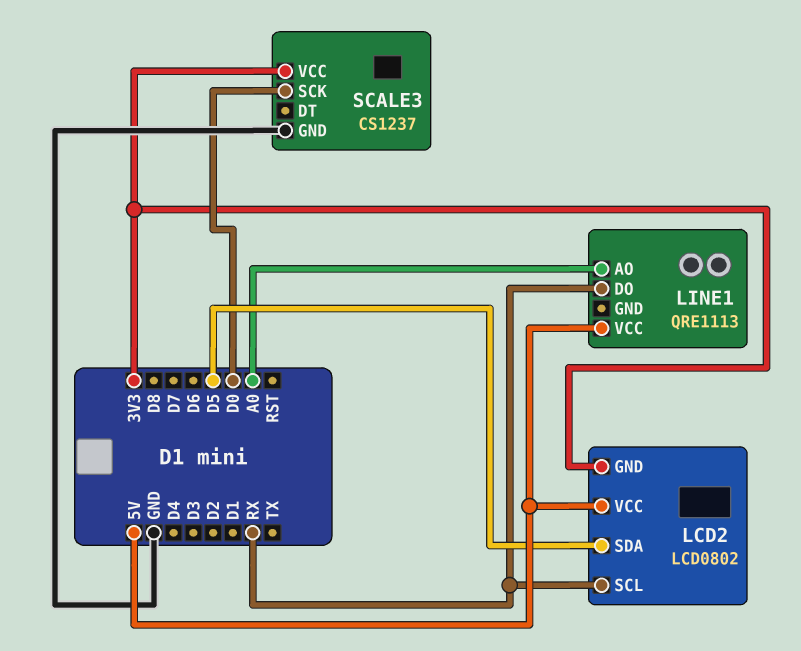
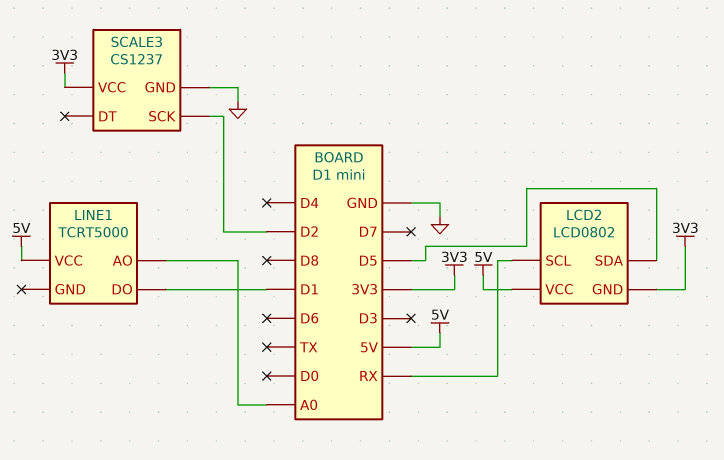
LINE1: QRE1113 -> TCRT5000
LINE1 pin DO: RX -> D1
SCALE3 pin SCK: D0 -> D2

